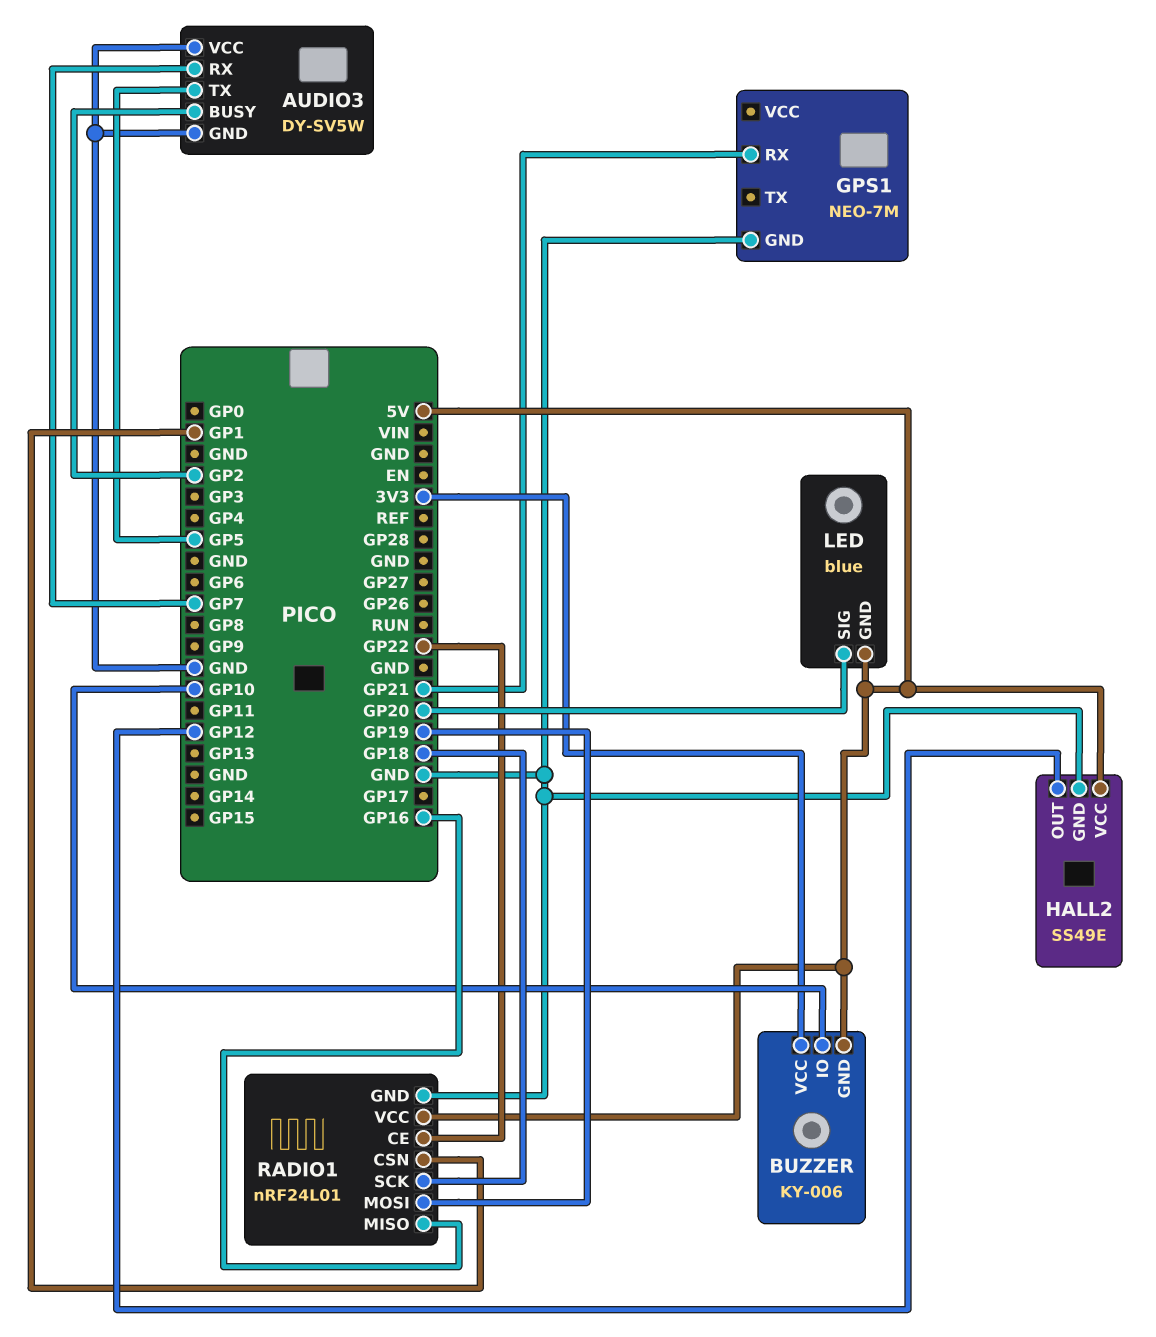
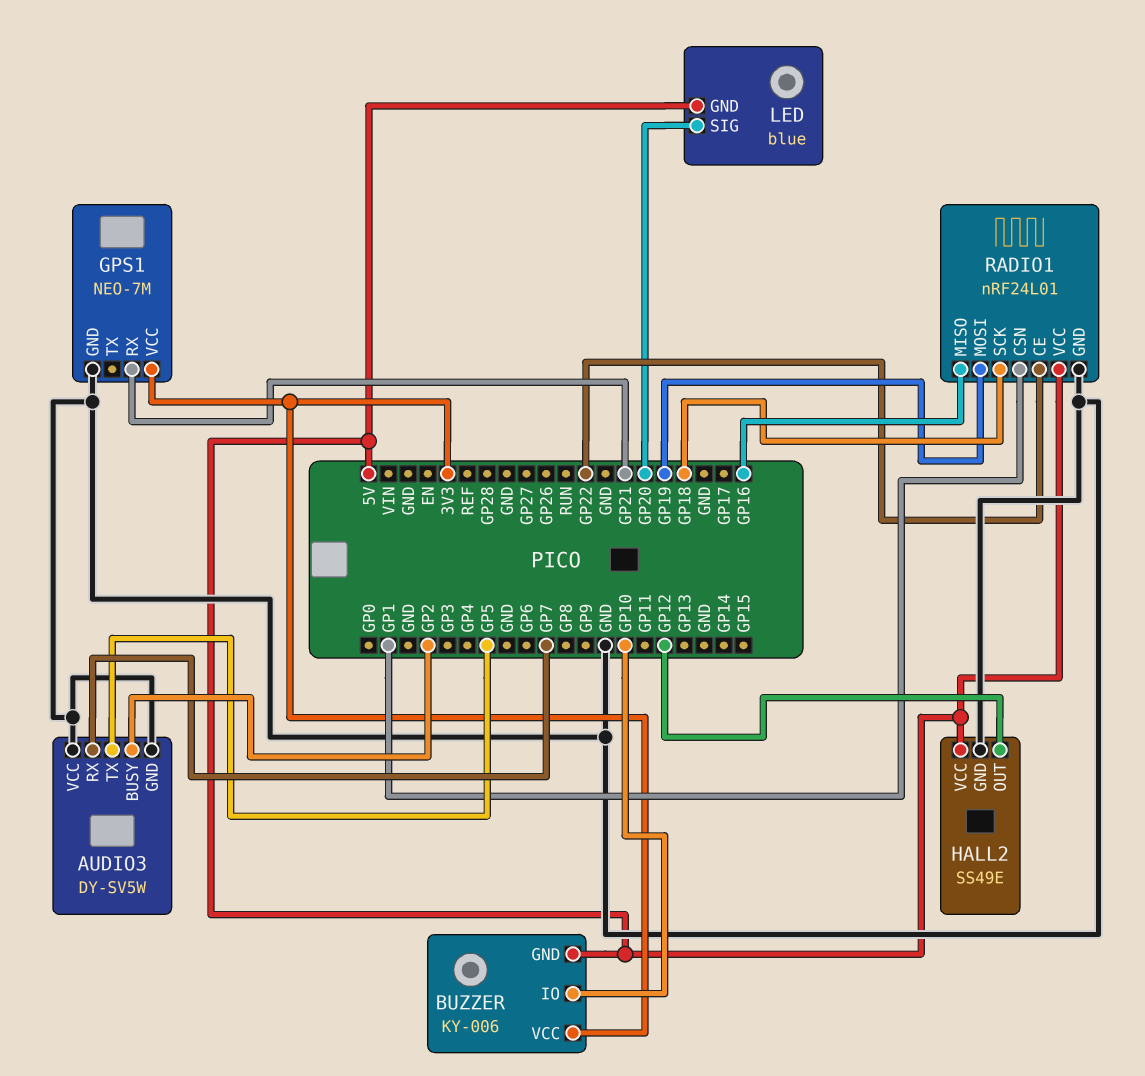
GPS1 pin VCC: none -> 3V3

